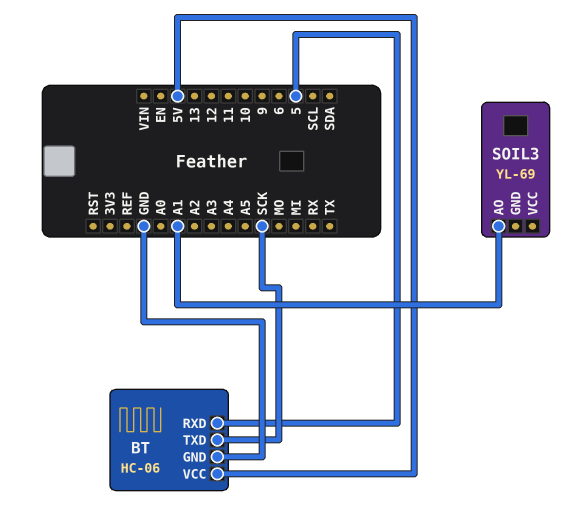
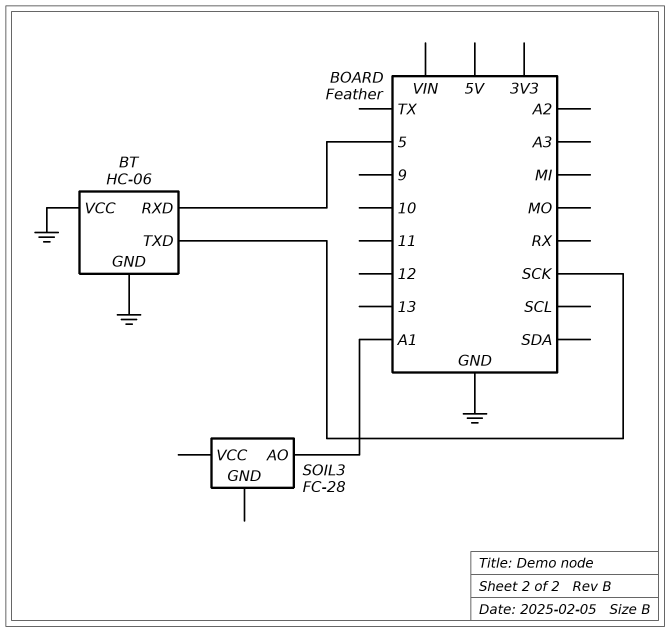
BT pin VCC: 5V -> GND
SOIL3: YL-69 -> FC-28

